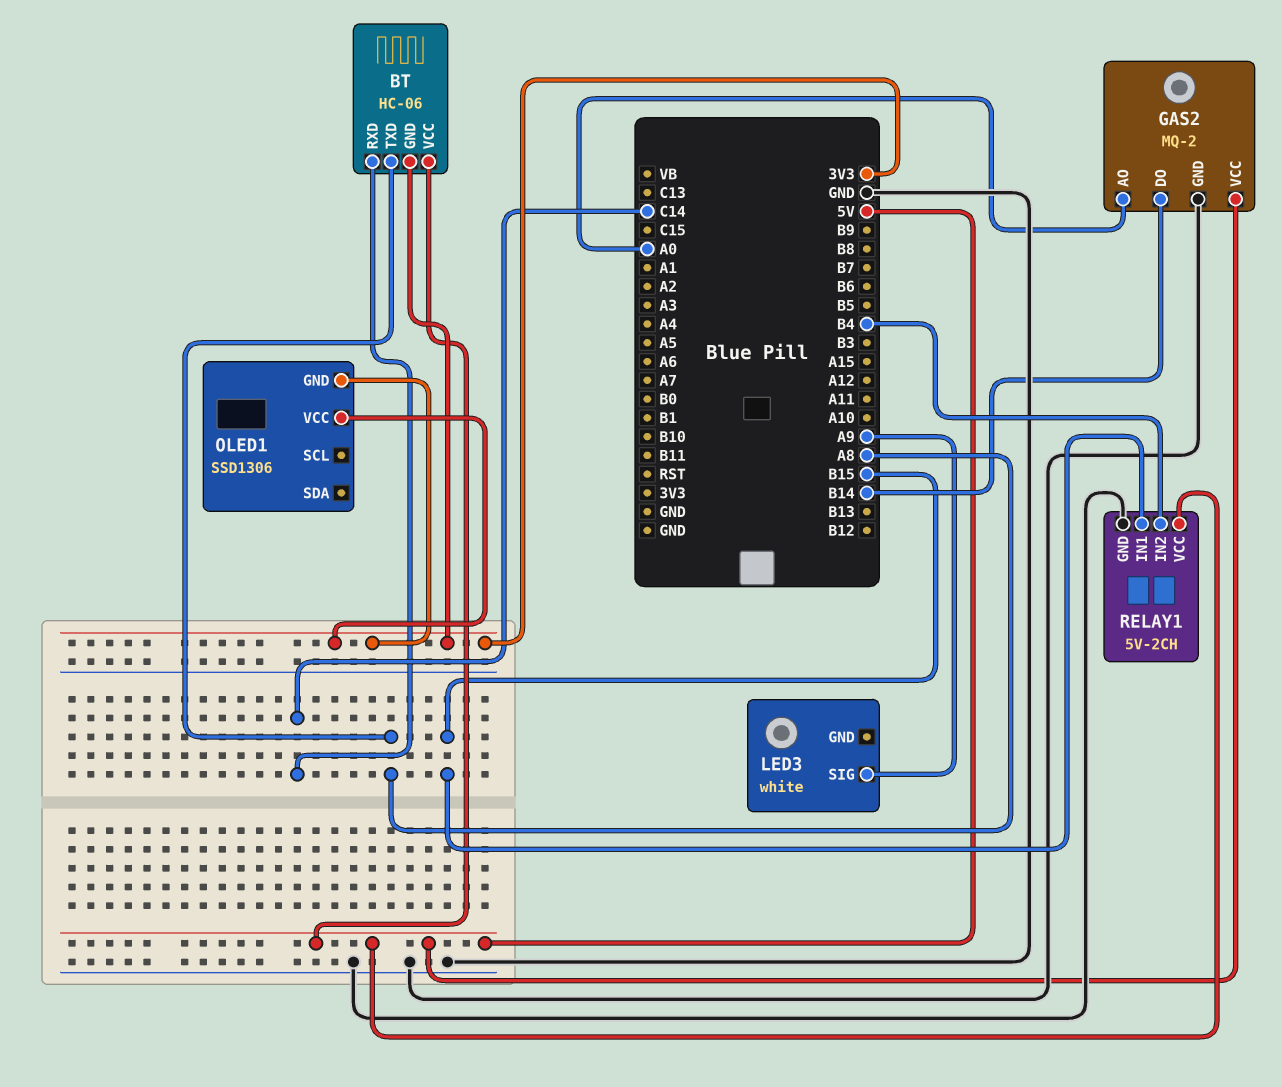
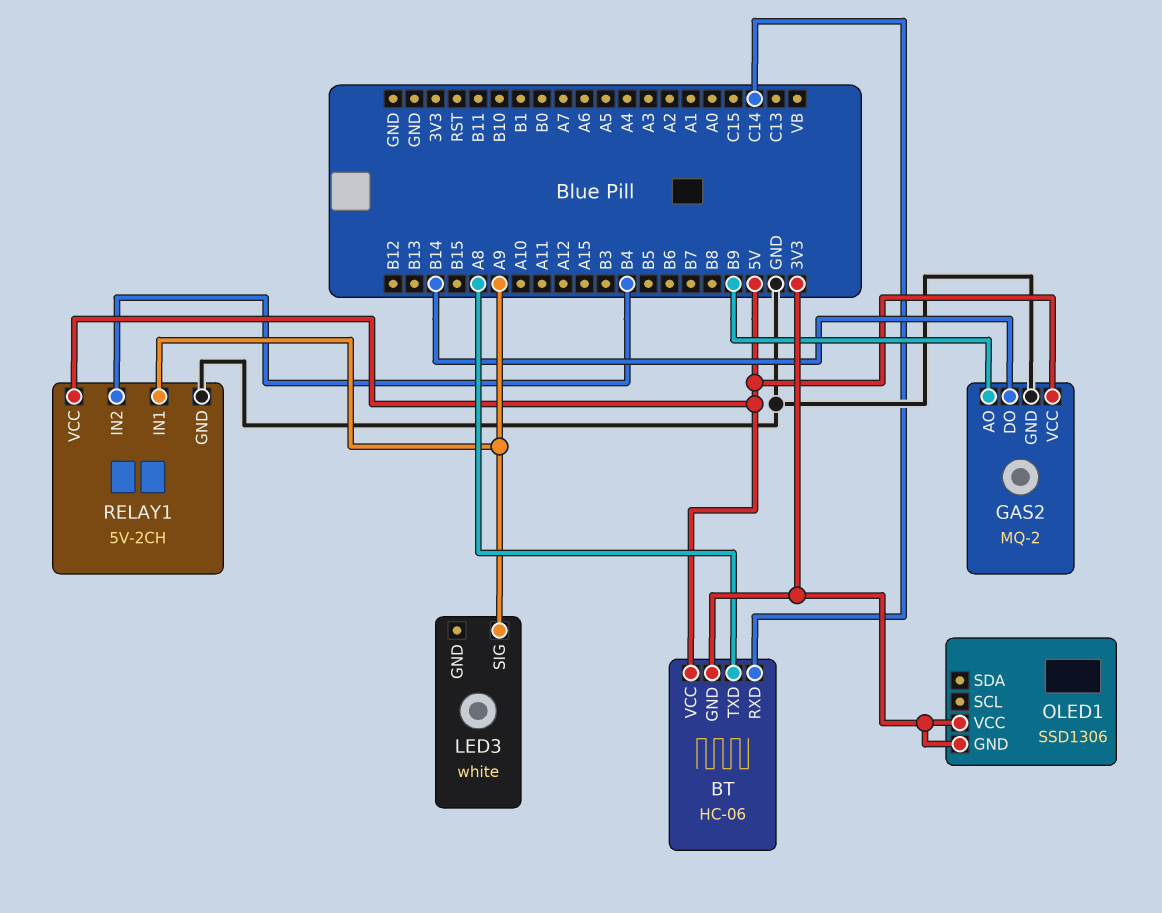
GAS2 pin AO: A0 -> B9
RELAY1 pin IN1: B15 -> A9

